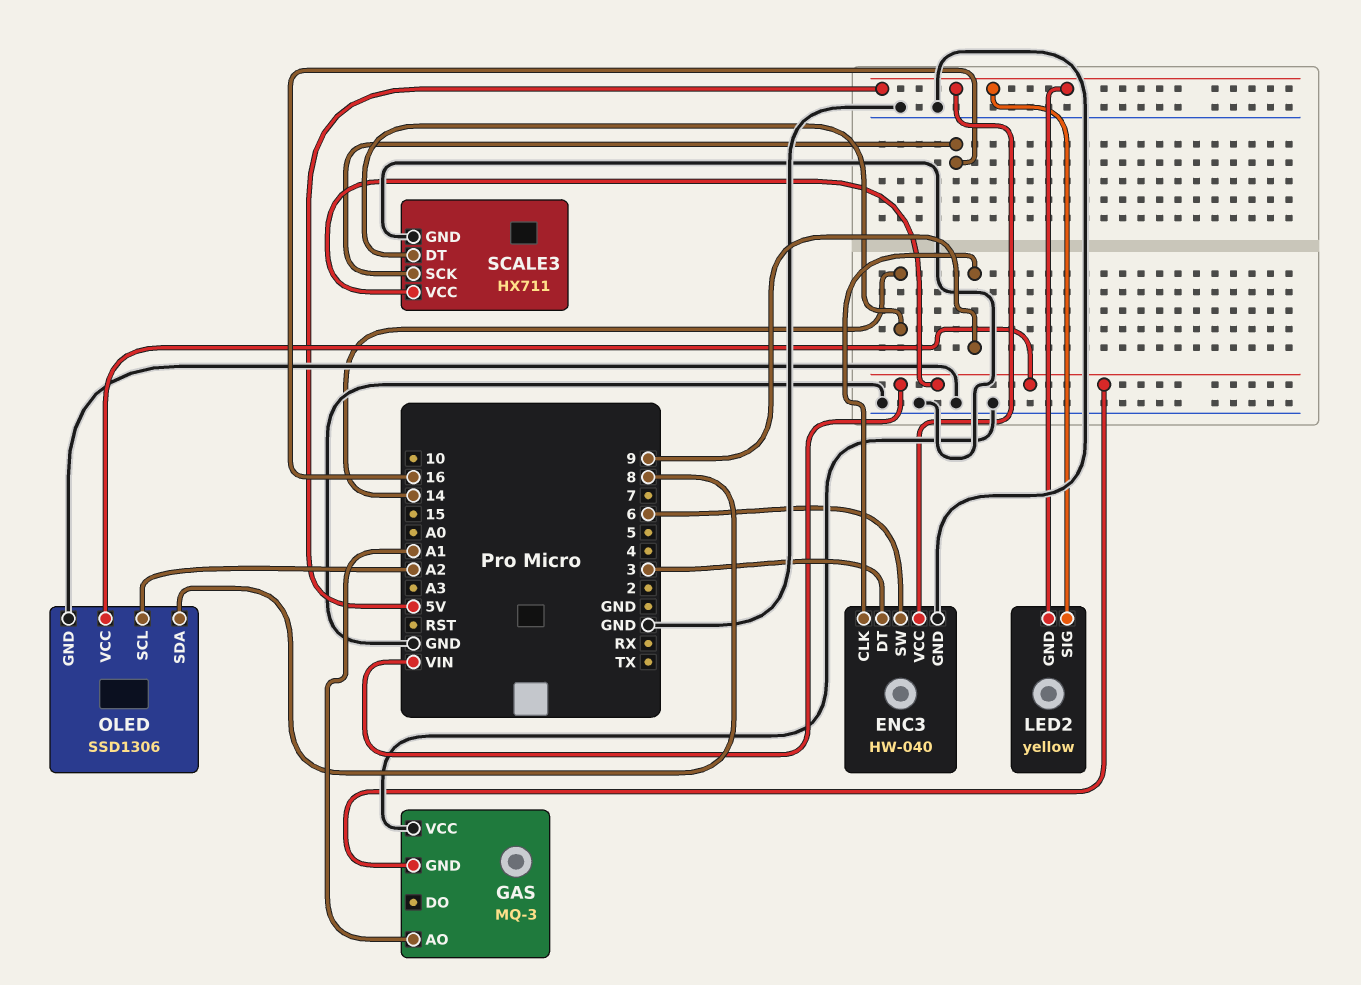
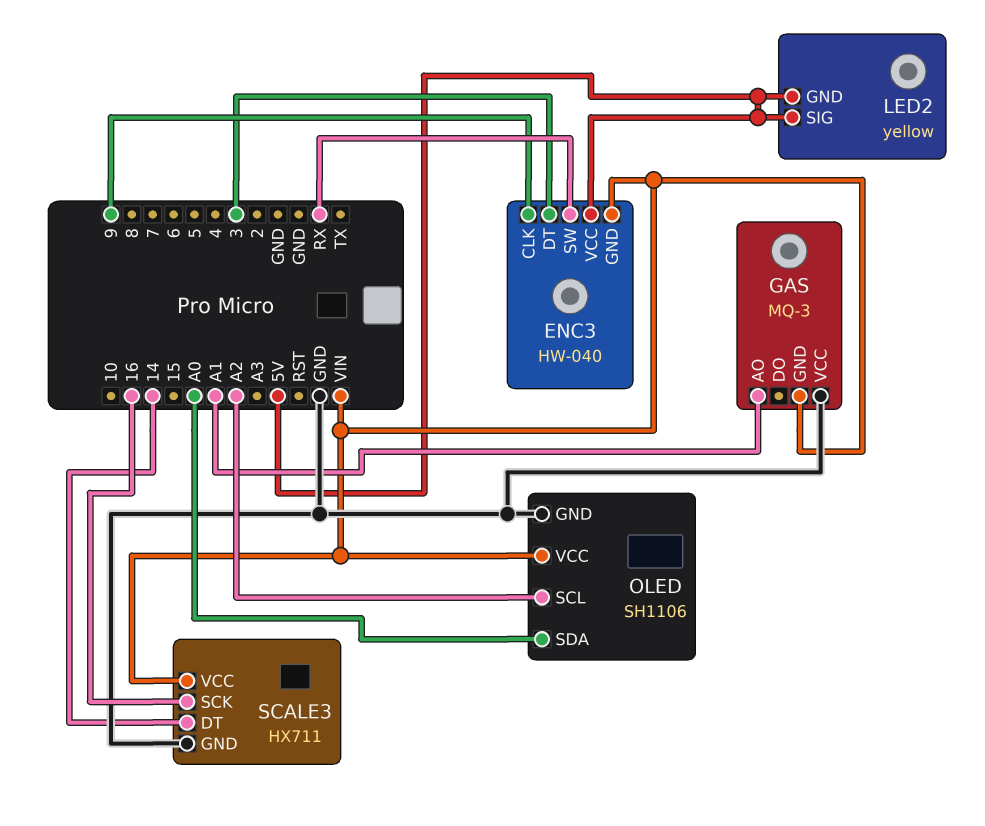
ENC3 pin GND: GND -> VIN
ENC3 pin SW: 6 -> RX
OLED: SSD1306 -> SH1106
OLED pin SDA: 8 -> A0

